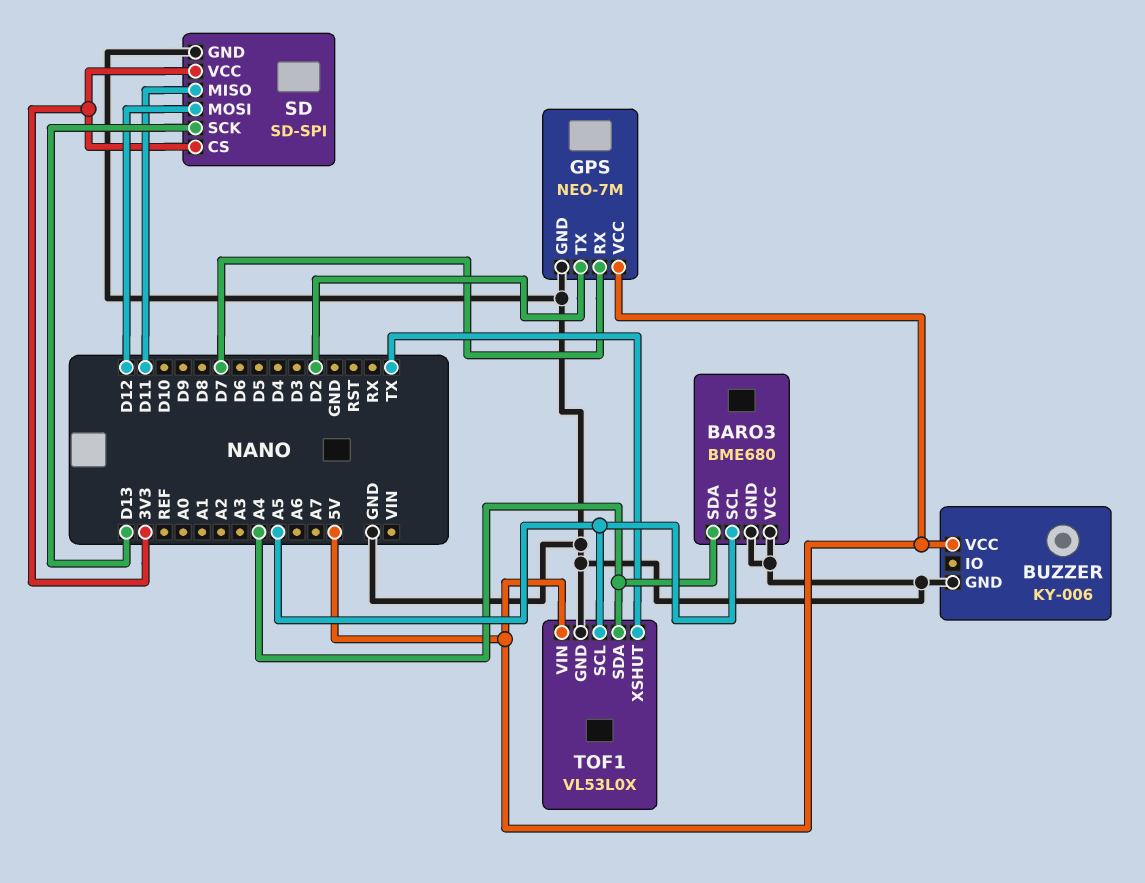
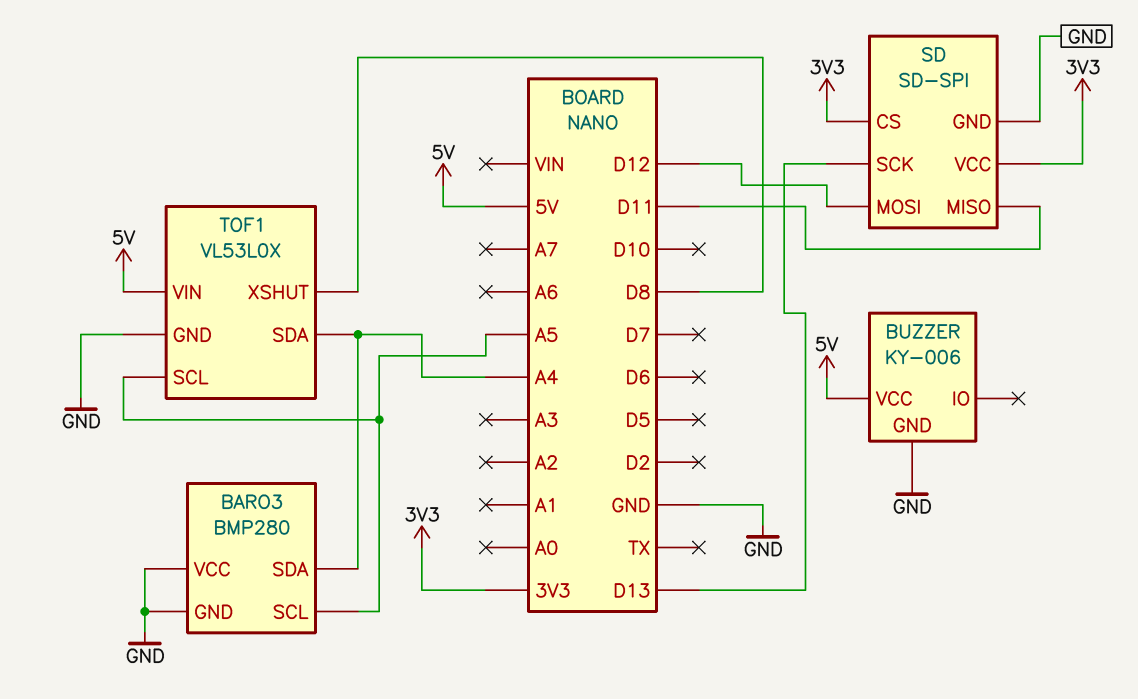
BARO3: BME680 -> BMP280
GPS: NEO-7M -> none
GPS pin GND: GND -> none
GPS pin RX: D7 -> none
GPS pin TX: D2 -> none
GPS pin VCC: 5V -> none
TOF1 pin XSHUT: TX -> D8

